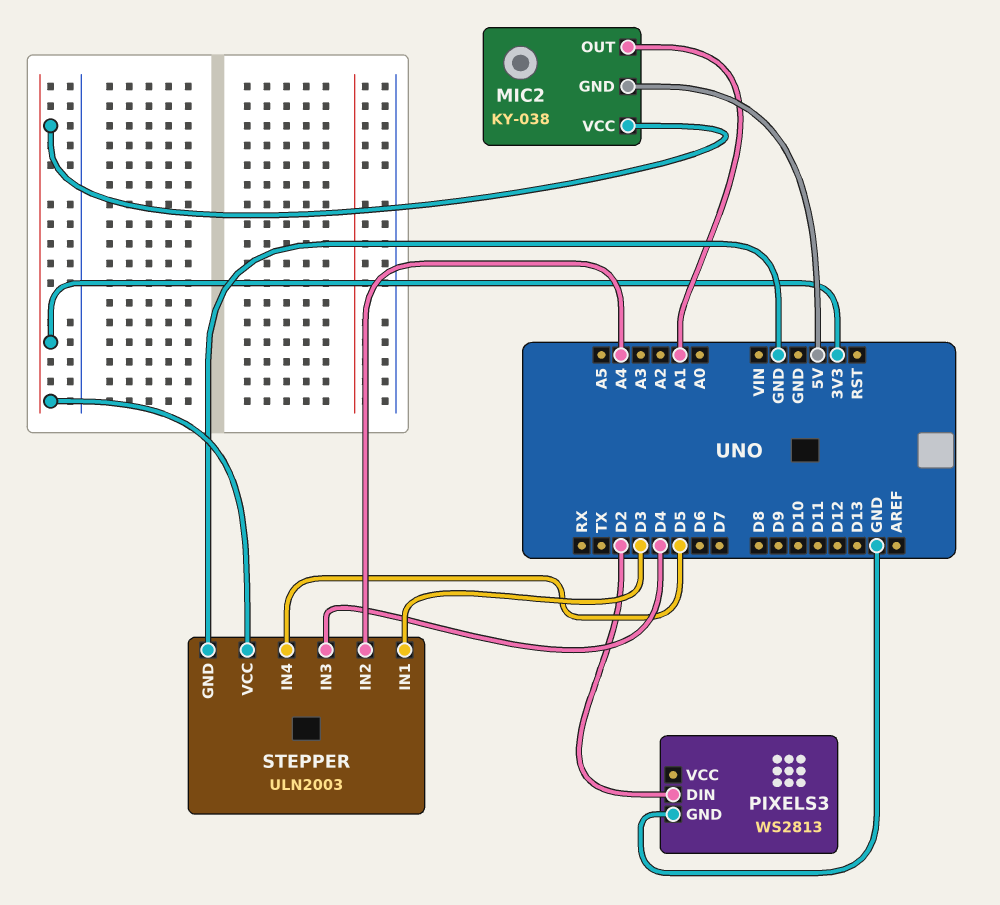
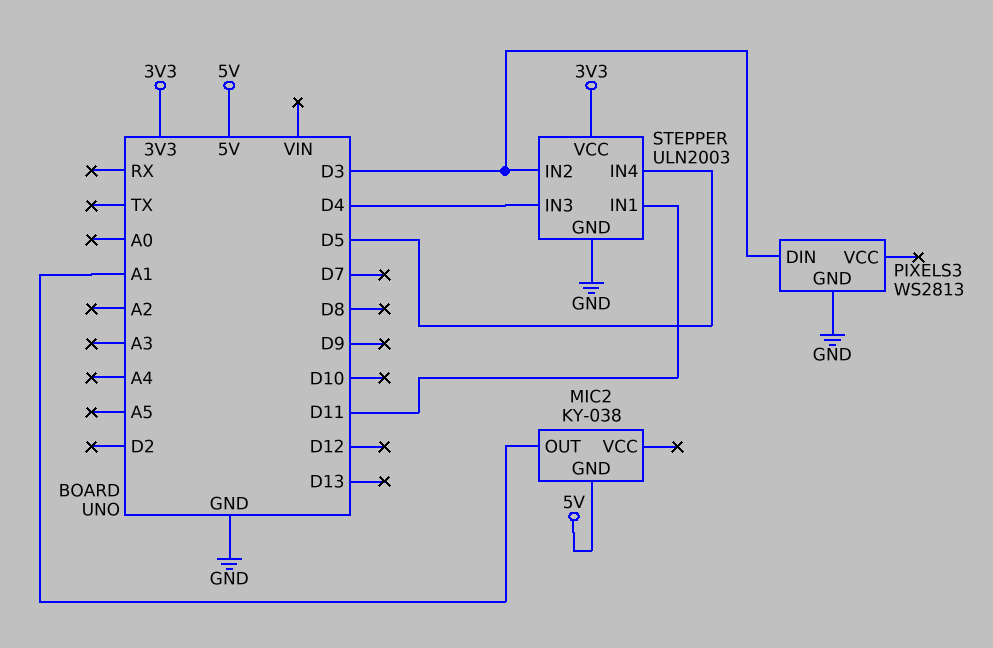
MIC2 pin VCC: 3V3 -> none
PIXELS3 pin DIN: D2 -> D3
STEPPER pin IN1: D3 -> D11
STEPPER pin IN2: A4 -> D3

